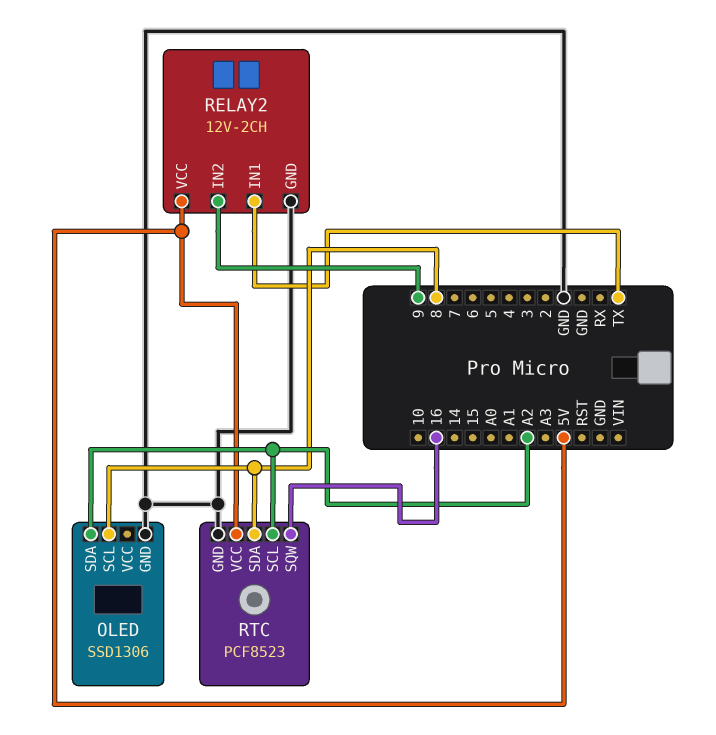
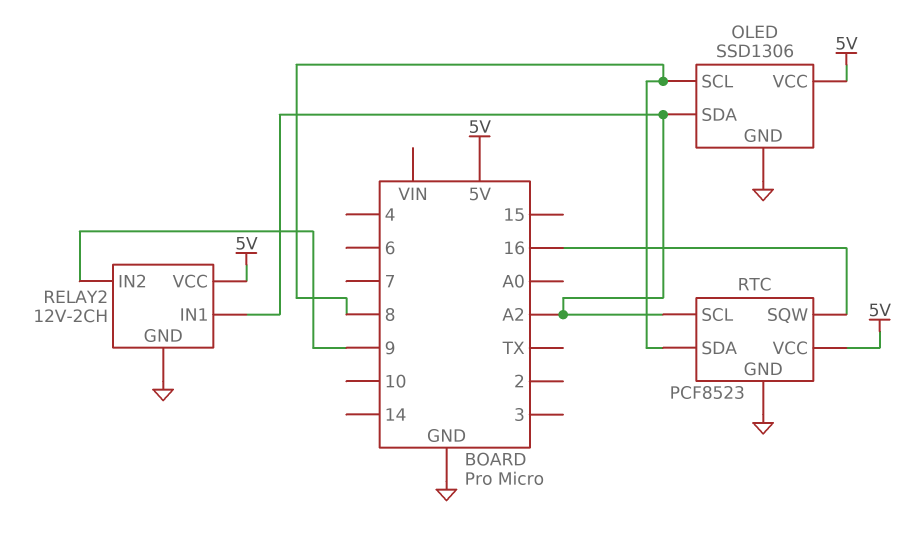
OLED pin VCC: none -> 5V
RELAY2 pin IN1: TX -> A2

